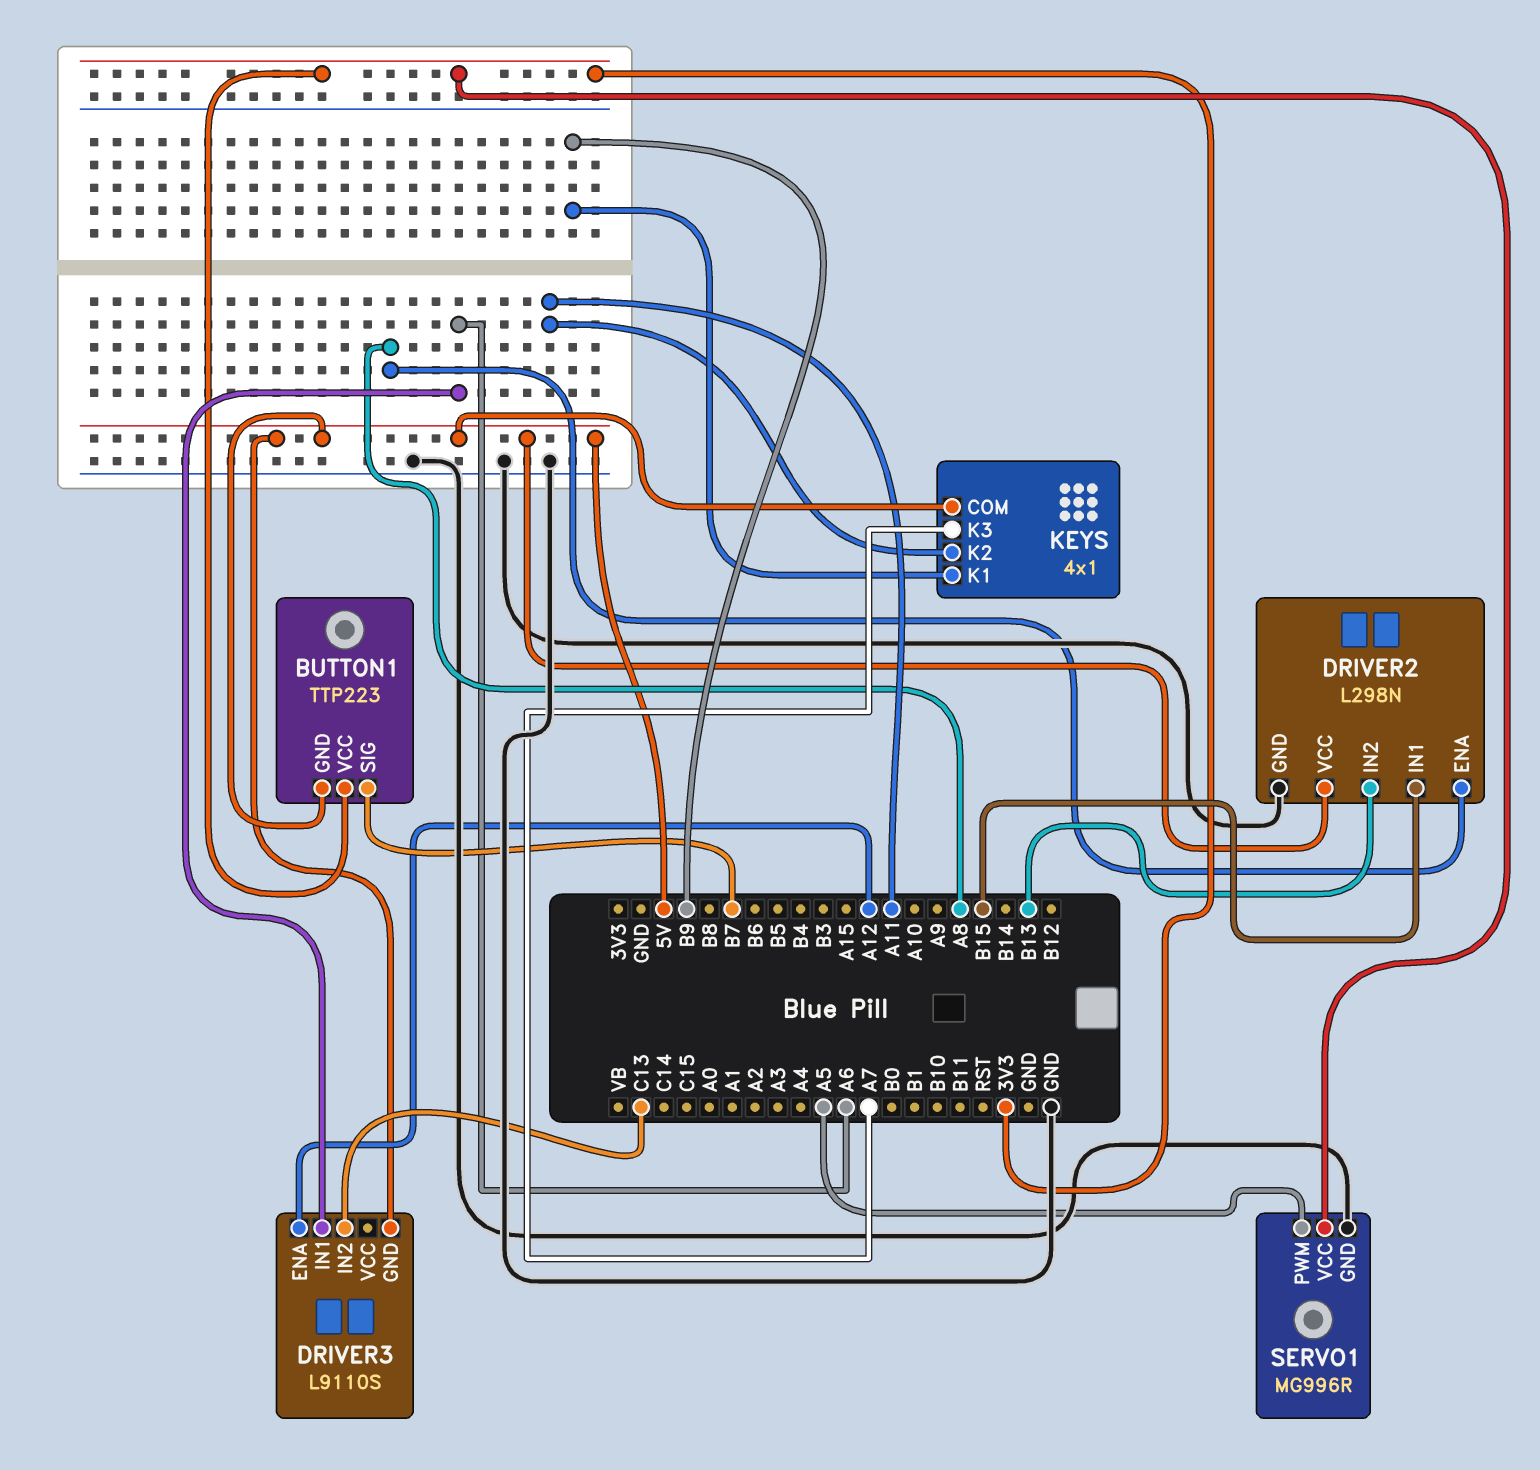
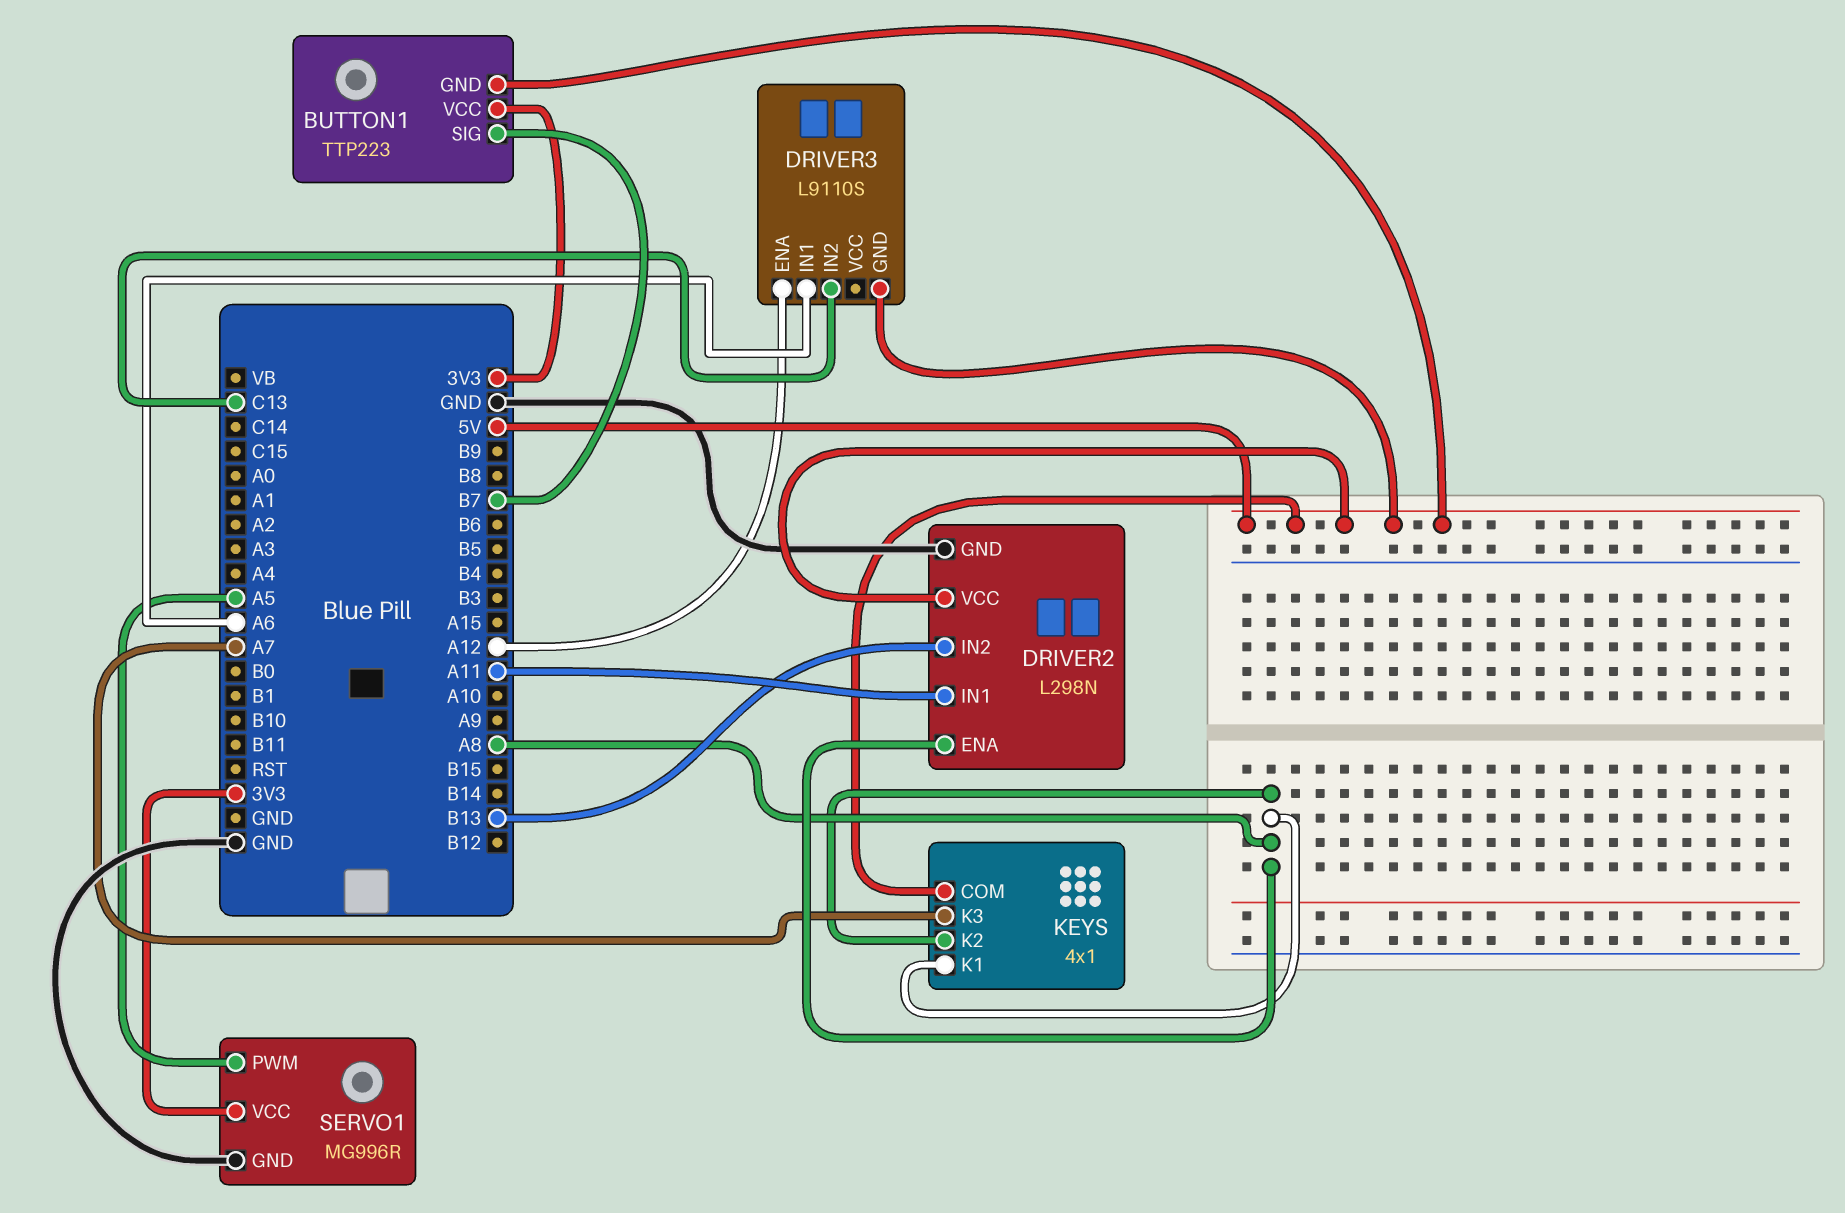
DRIVER2 pin IN1: B15 -> A11
KEYS pin K1: B9 -> A8
KEYS pin K2: A11 -> A8

